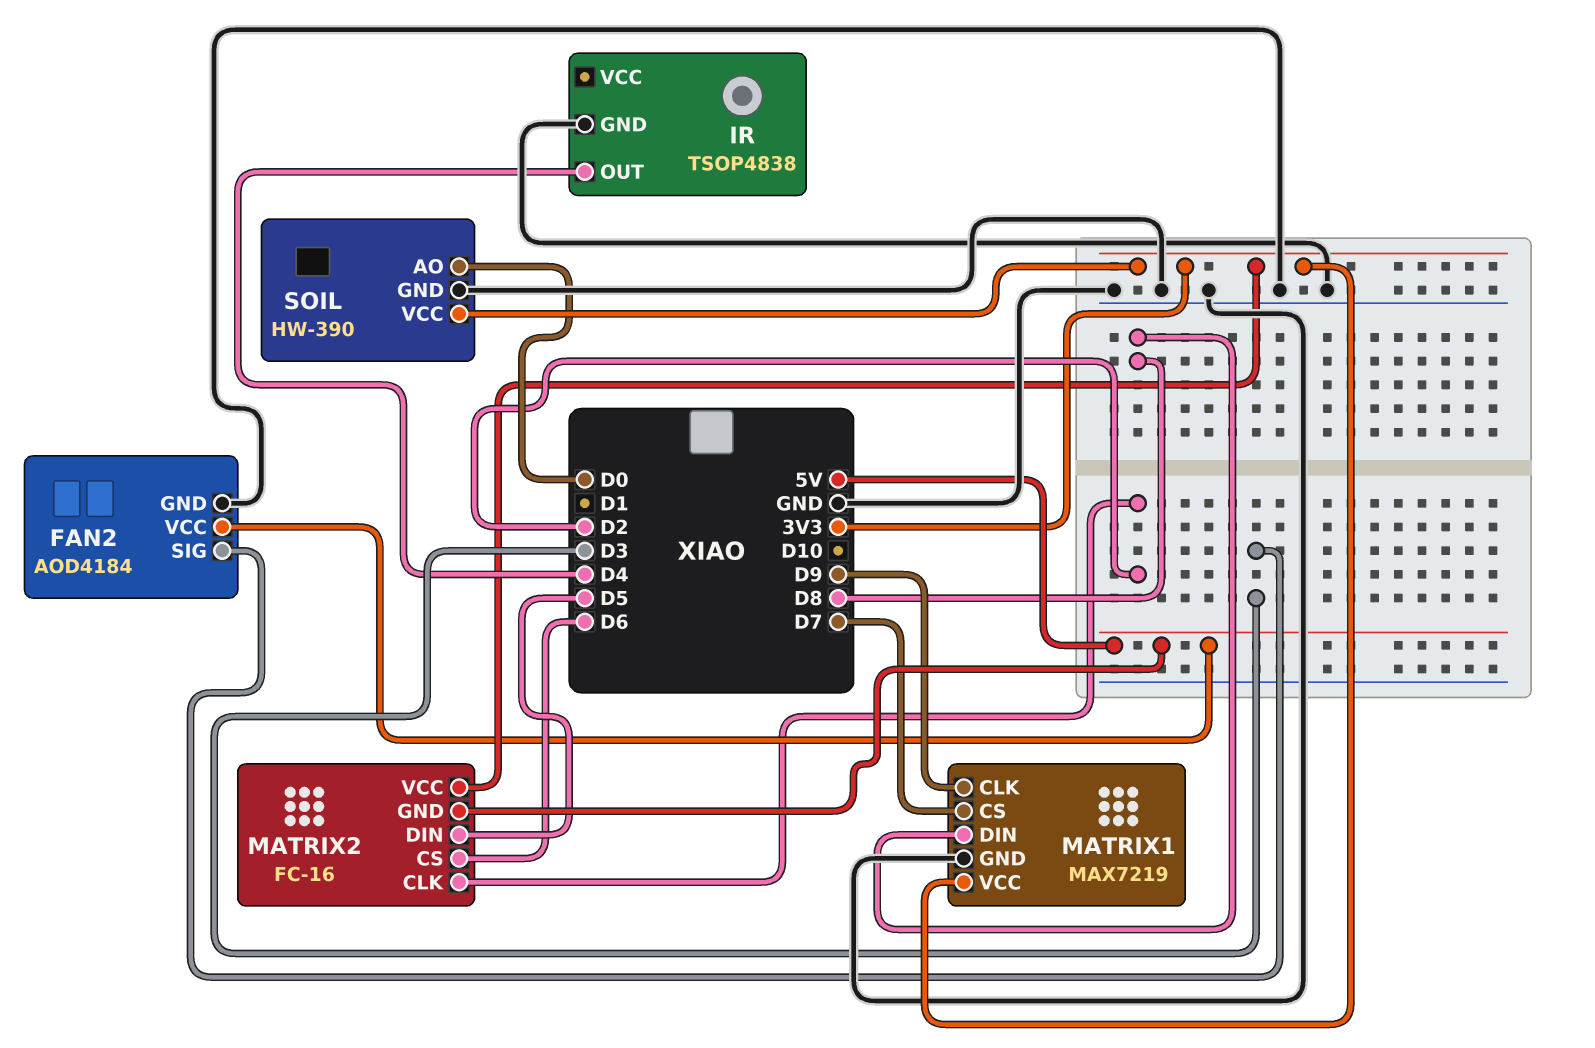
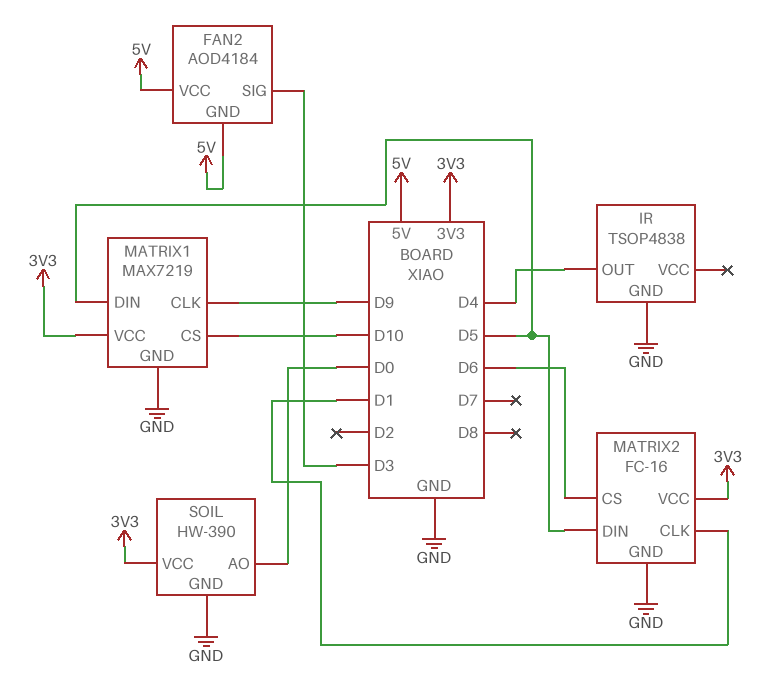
FAN2 pin GND: GND -> 5V
MATRIX1 pin CS: D7 -> D10
MATRIX1 pin DIN: D8 -> D5
MATRIX2 pin CLK: D2 -> D1
MATRIX2 pin GND: 5V -> GND

